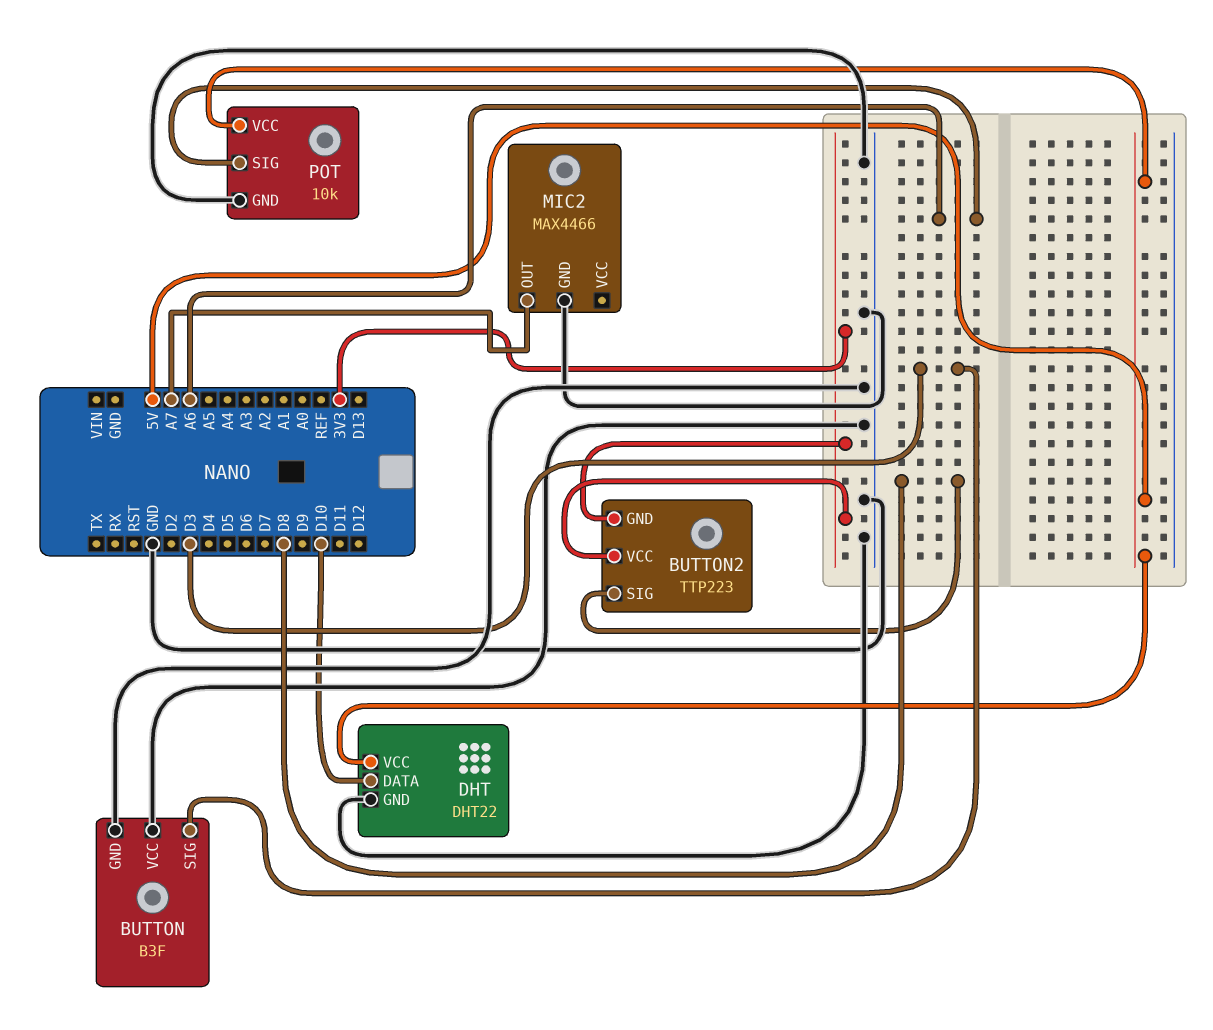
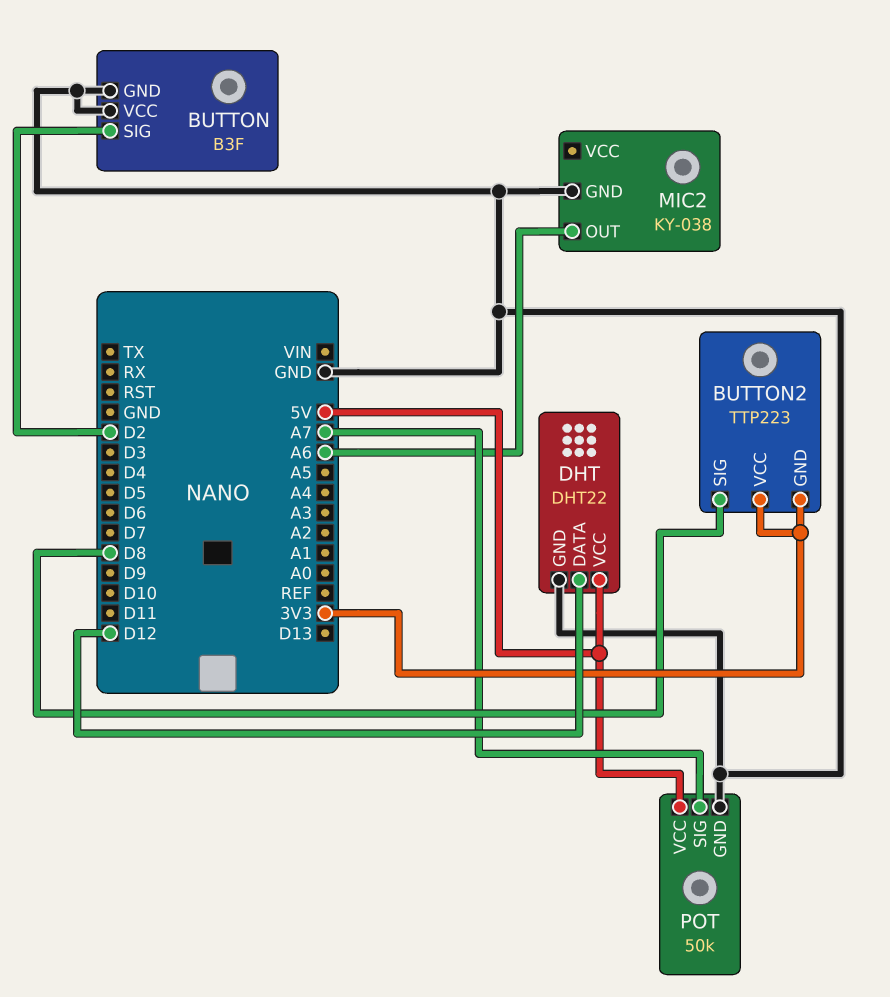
BUTTON pin SIG: D3 -> D2
DHT pin DATA: D10 -> D12
MIC2: MAX4466 -> KY-038
MIC2 pin OUT: A7 -> A6
POT: 10k -> 50k
POT pin SIG: A6 -> A7

